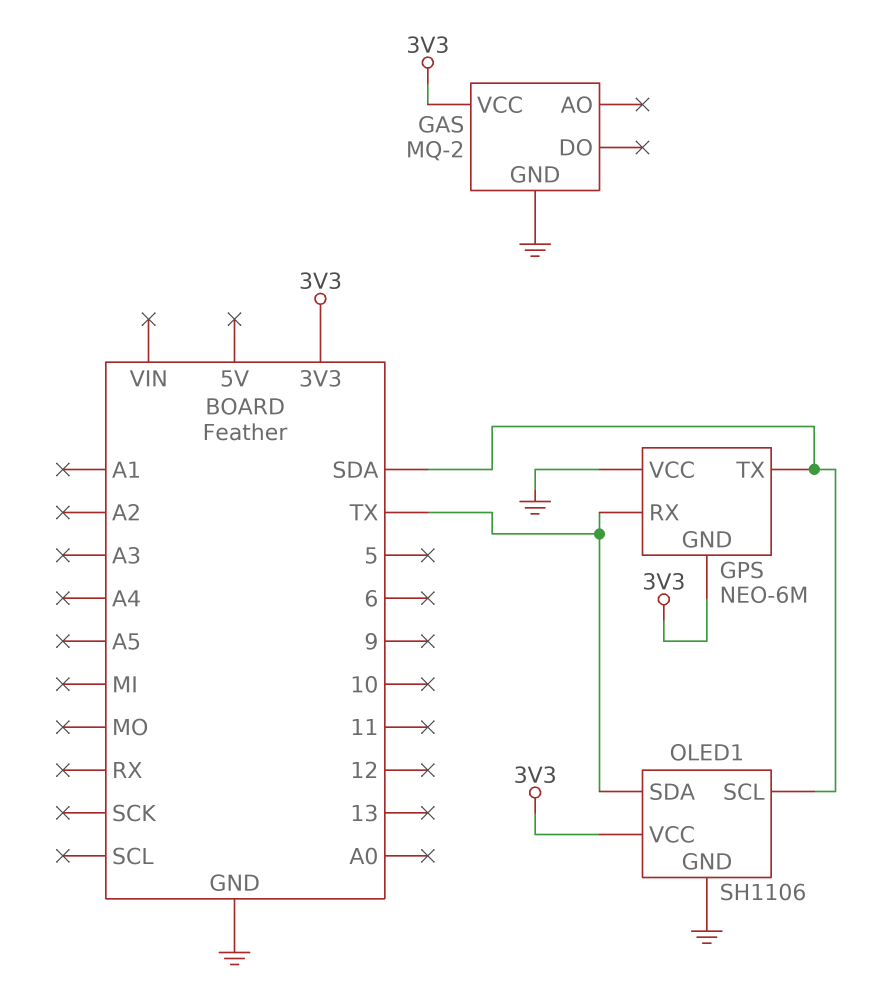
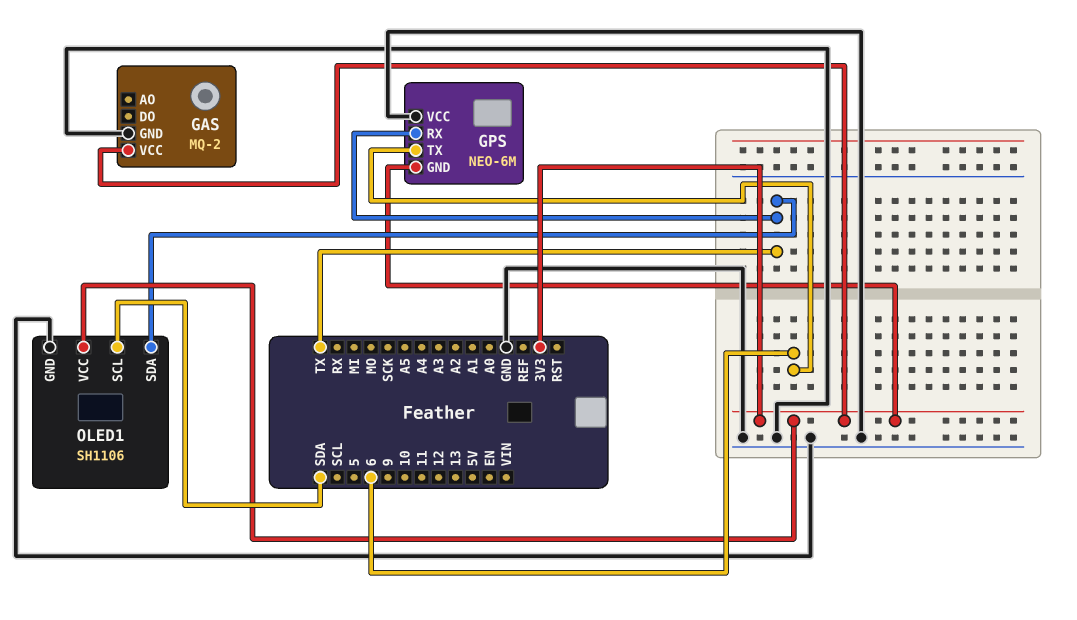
GPS pin TX: SDA -> 6

